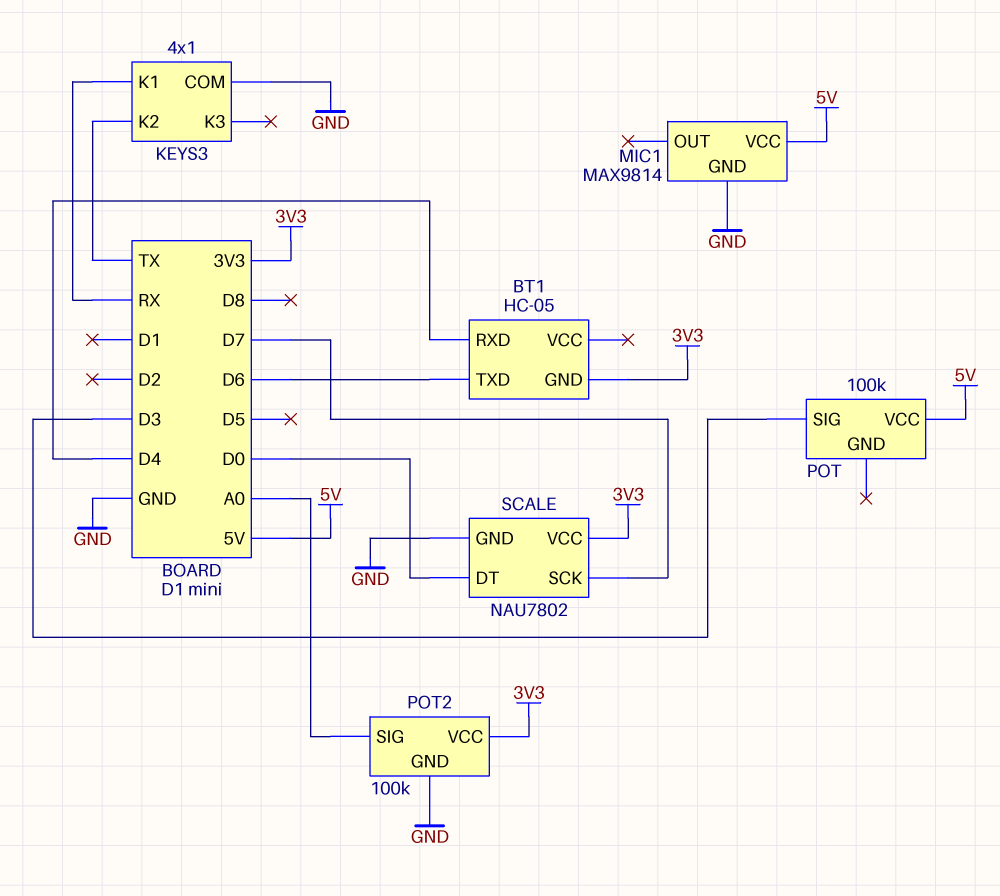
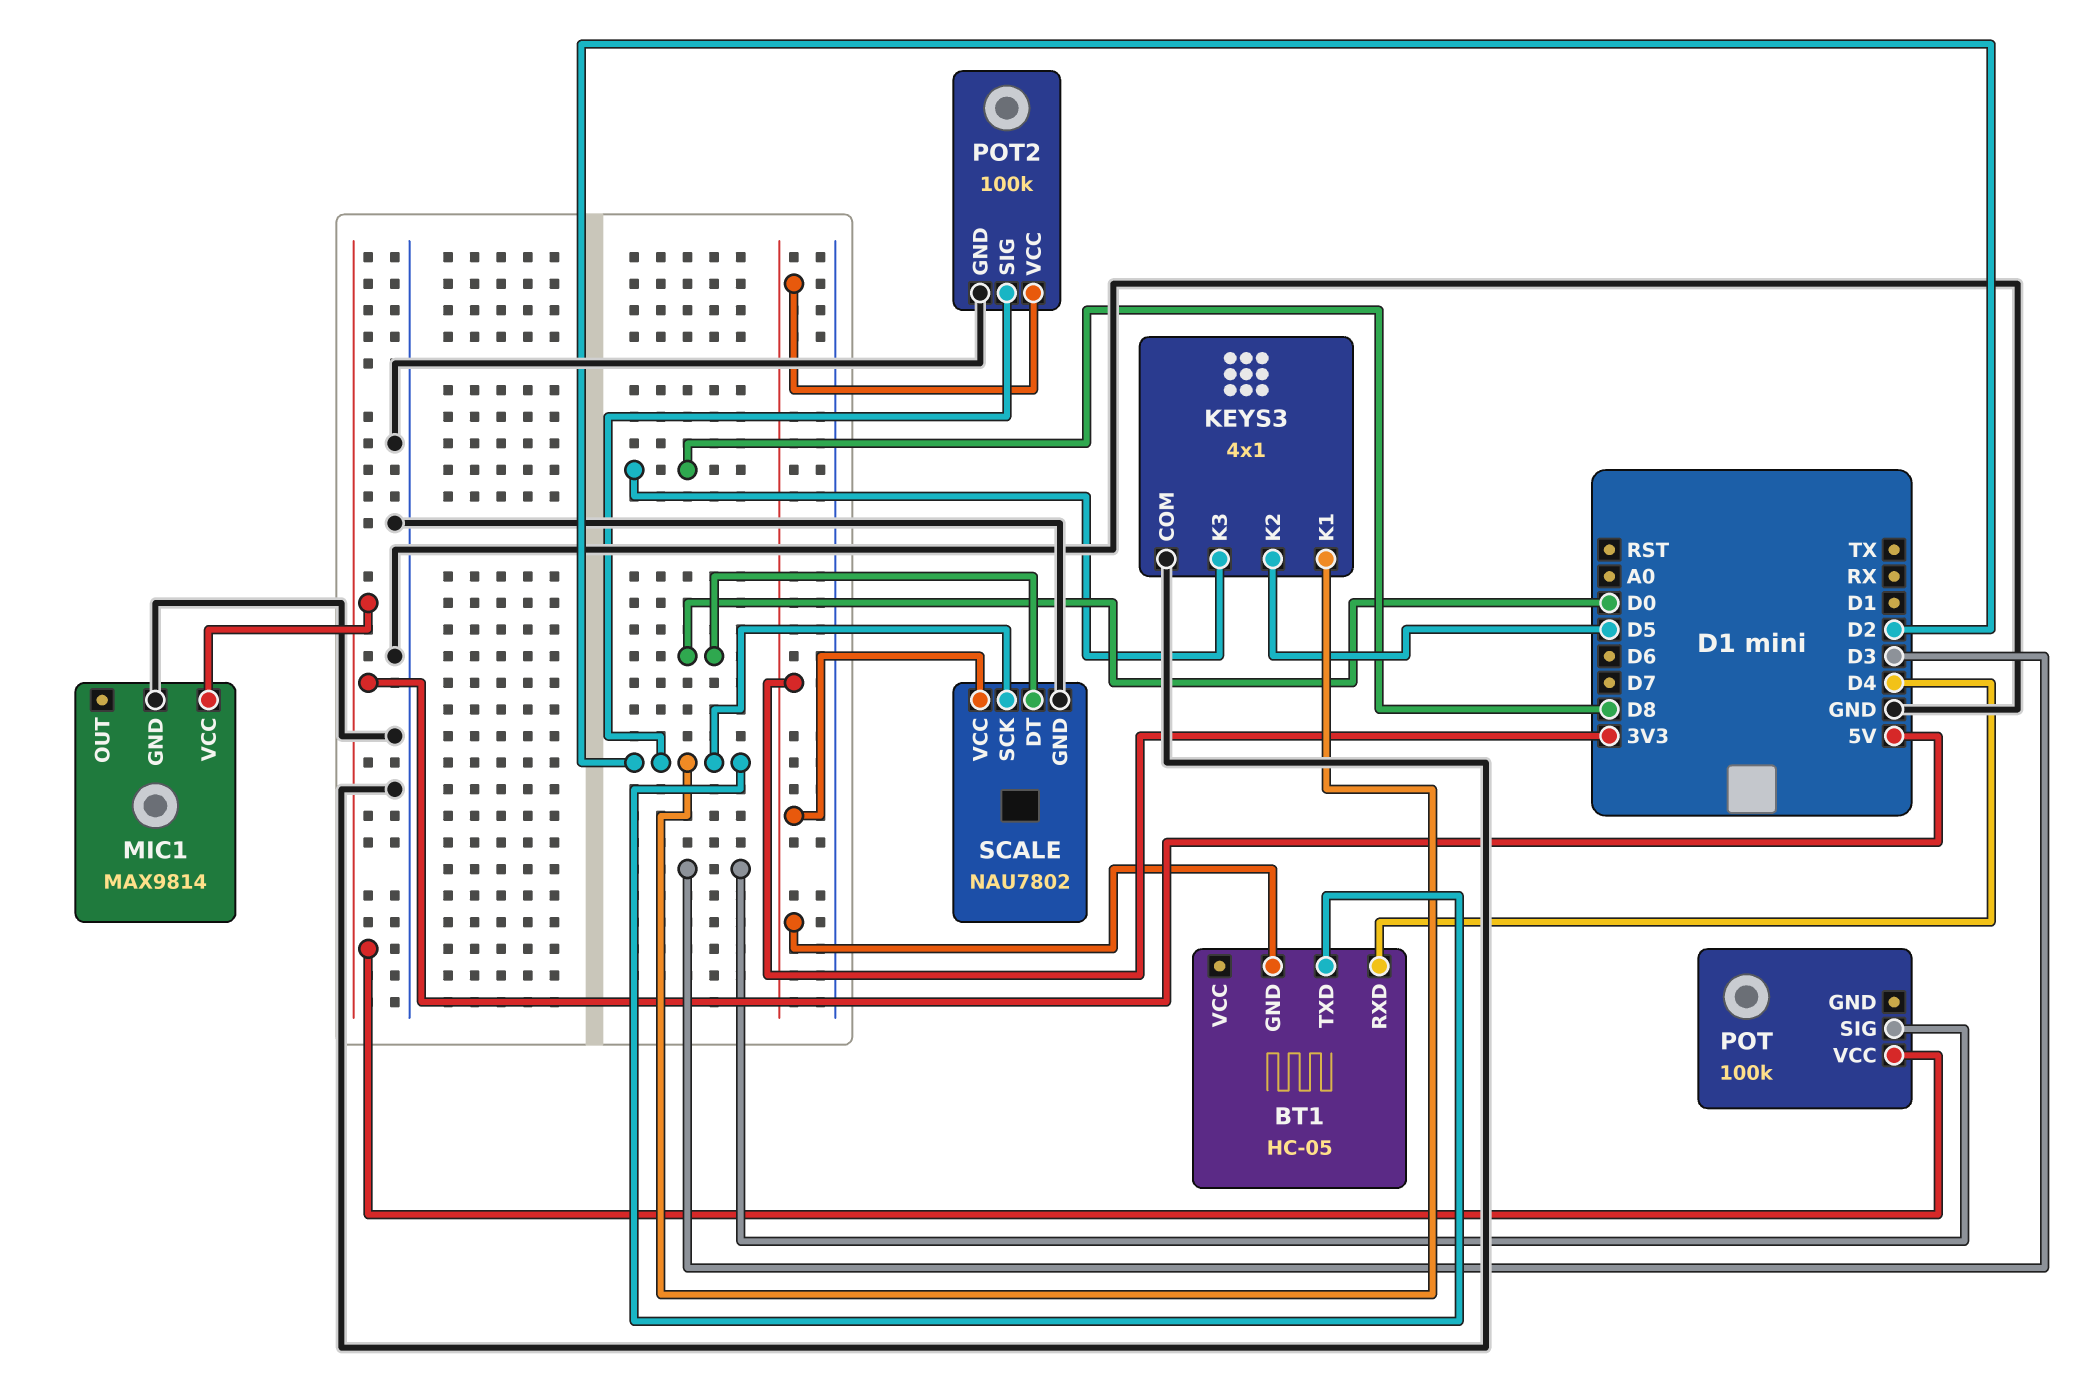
BT1 pin TXD: D6 -> D2
KEYS3 pin K1: RX -> D2
KEYS3 pin K2: TX -> D5
KEYS3 pin K3: none -> D8
POT2 pin SIG: A0 -> D2
SCALE pin SCK: D7 -> D2

